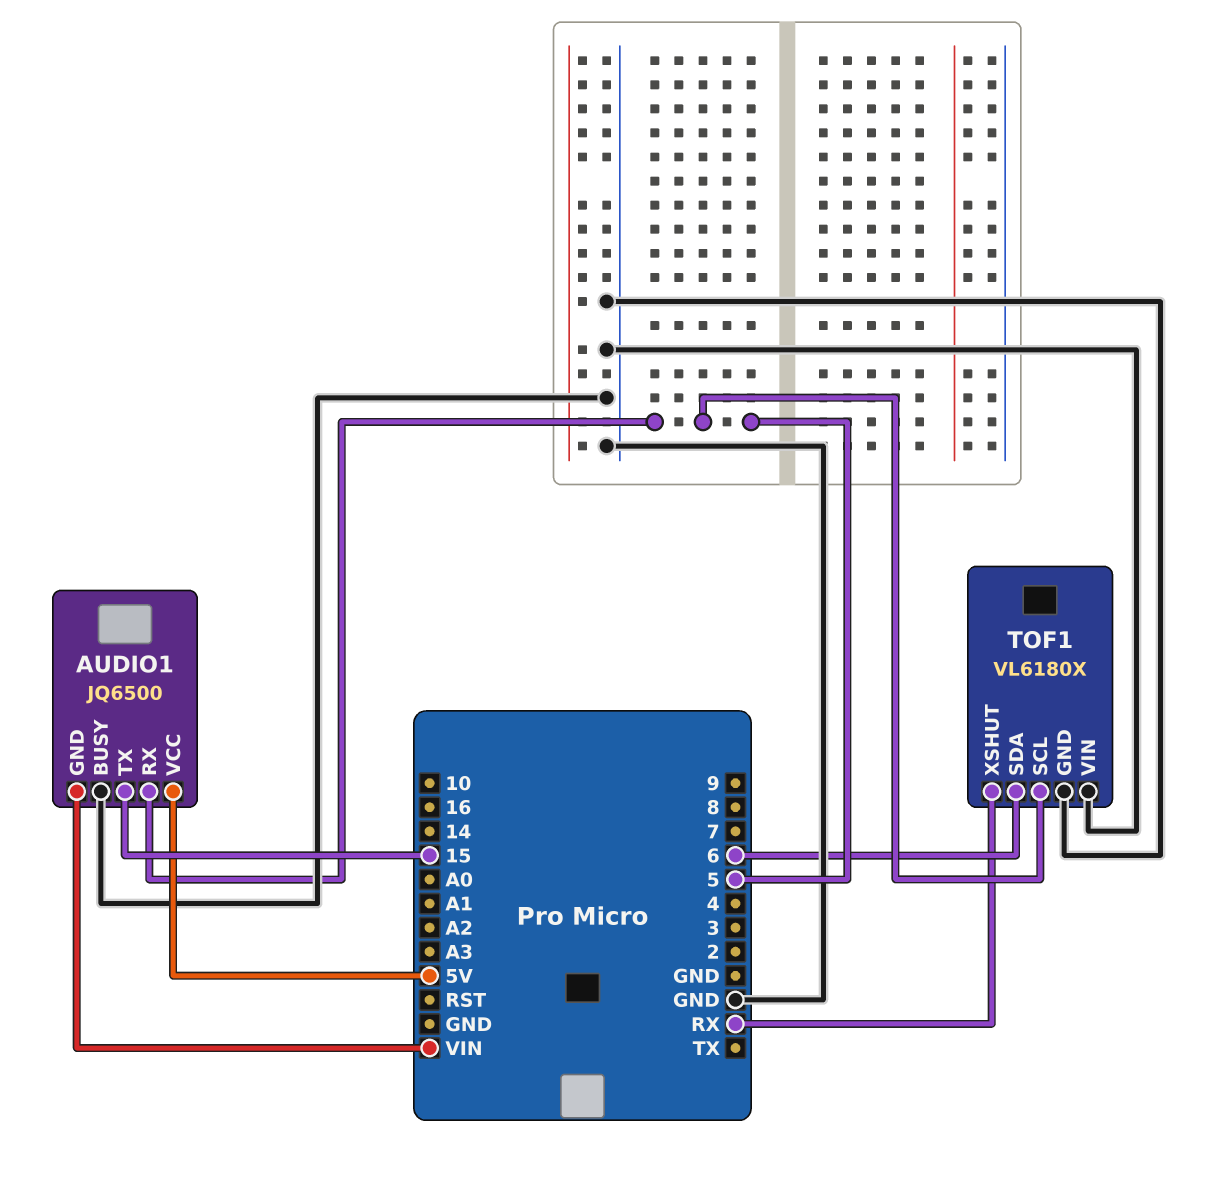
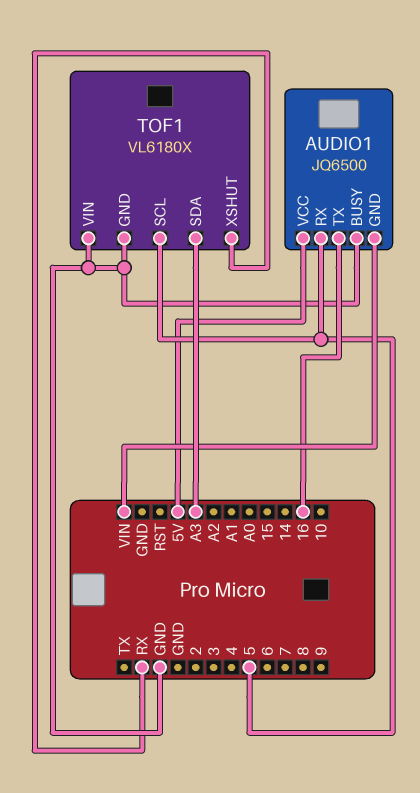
AUDIO1 pin TX: 15 -> 16
TOF1 pin SDA: 6 -> A3

